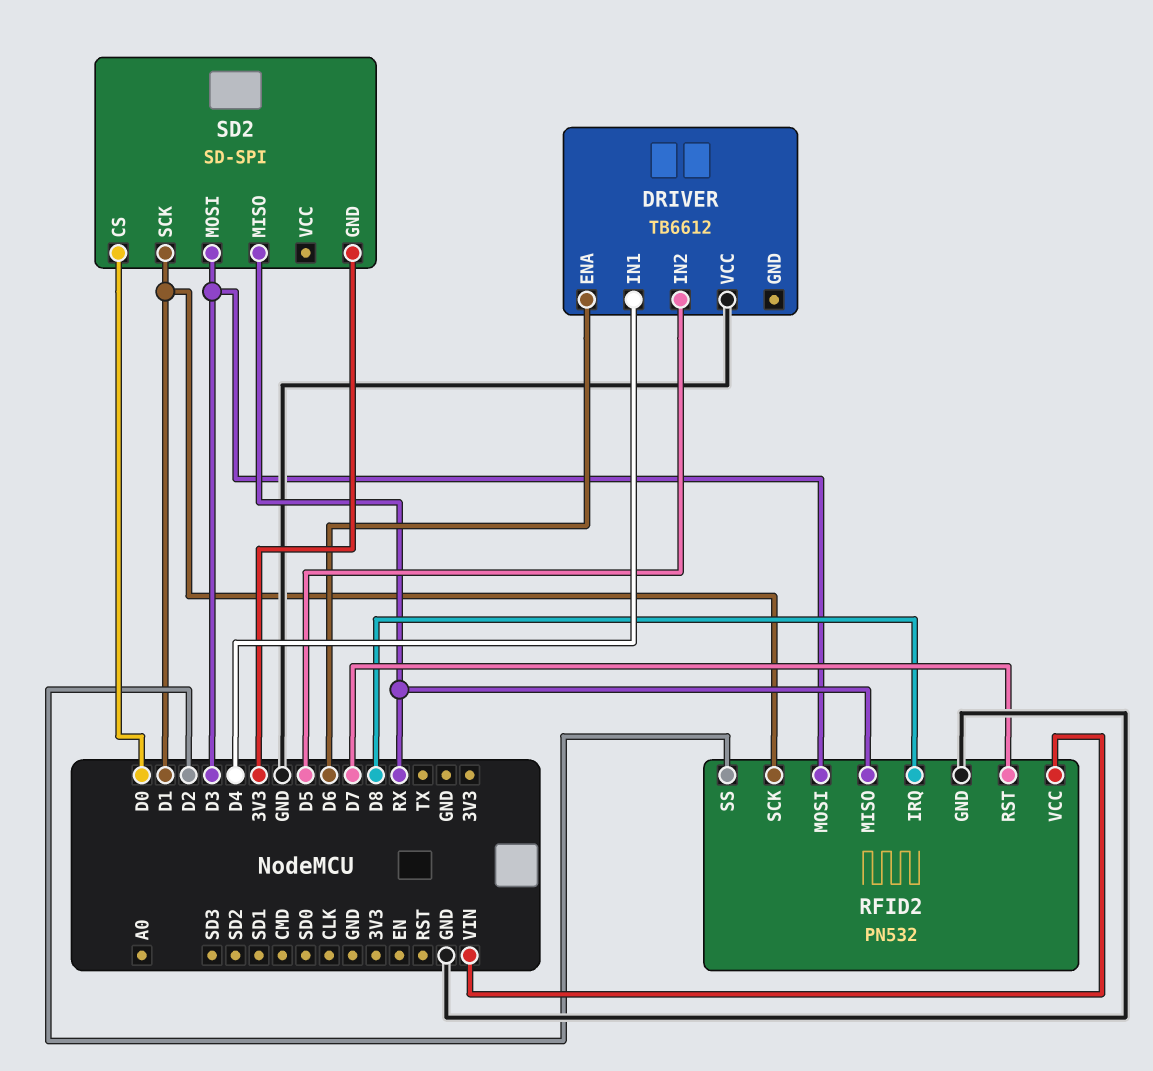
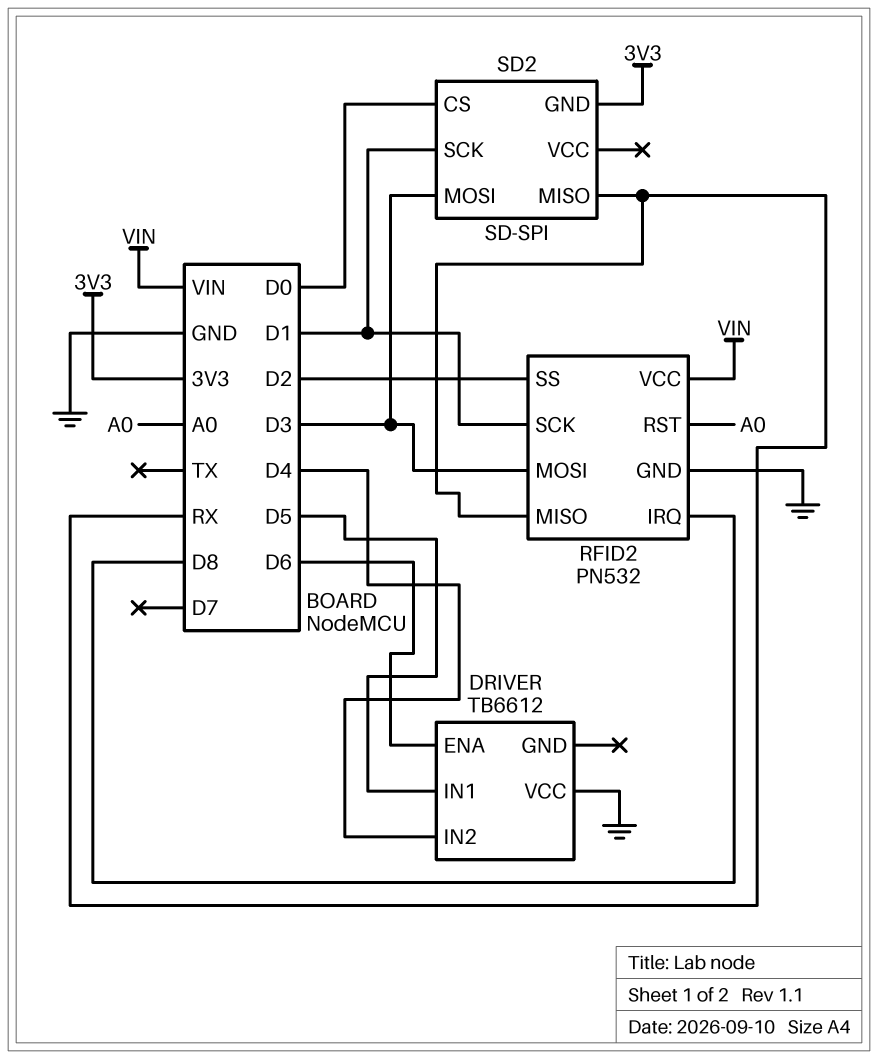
DRIVER pin IN1: D4 -> D5
DRIVER pin IN2: D5 -> D4
RFID2 pin RST: D7 -> A0

